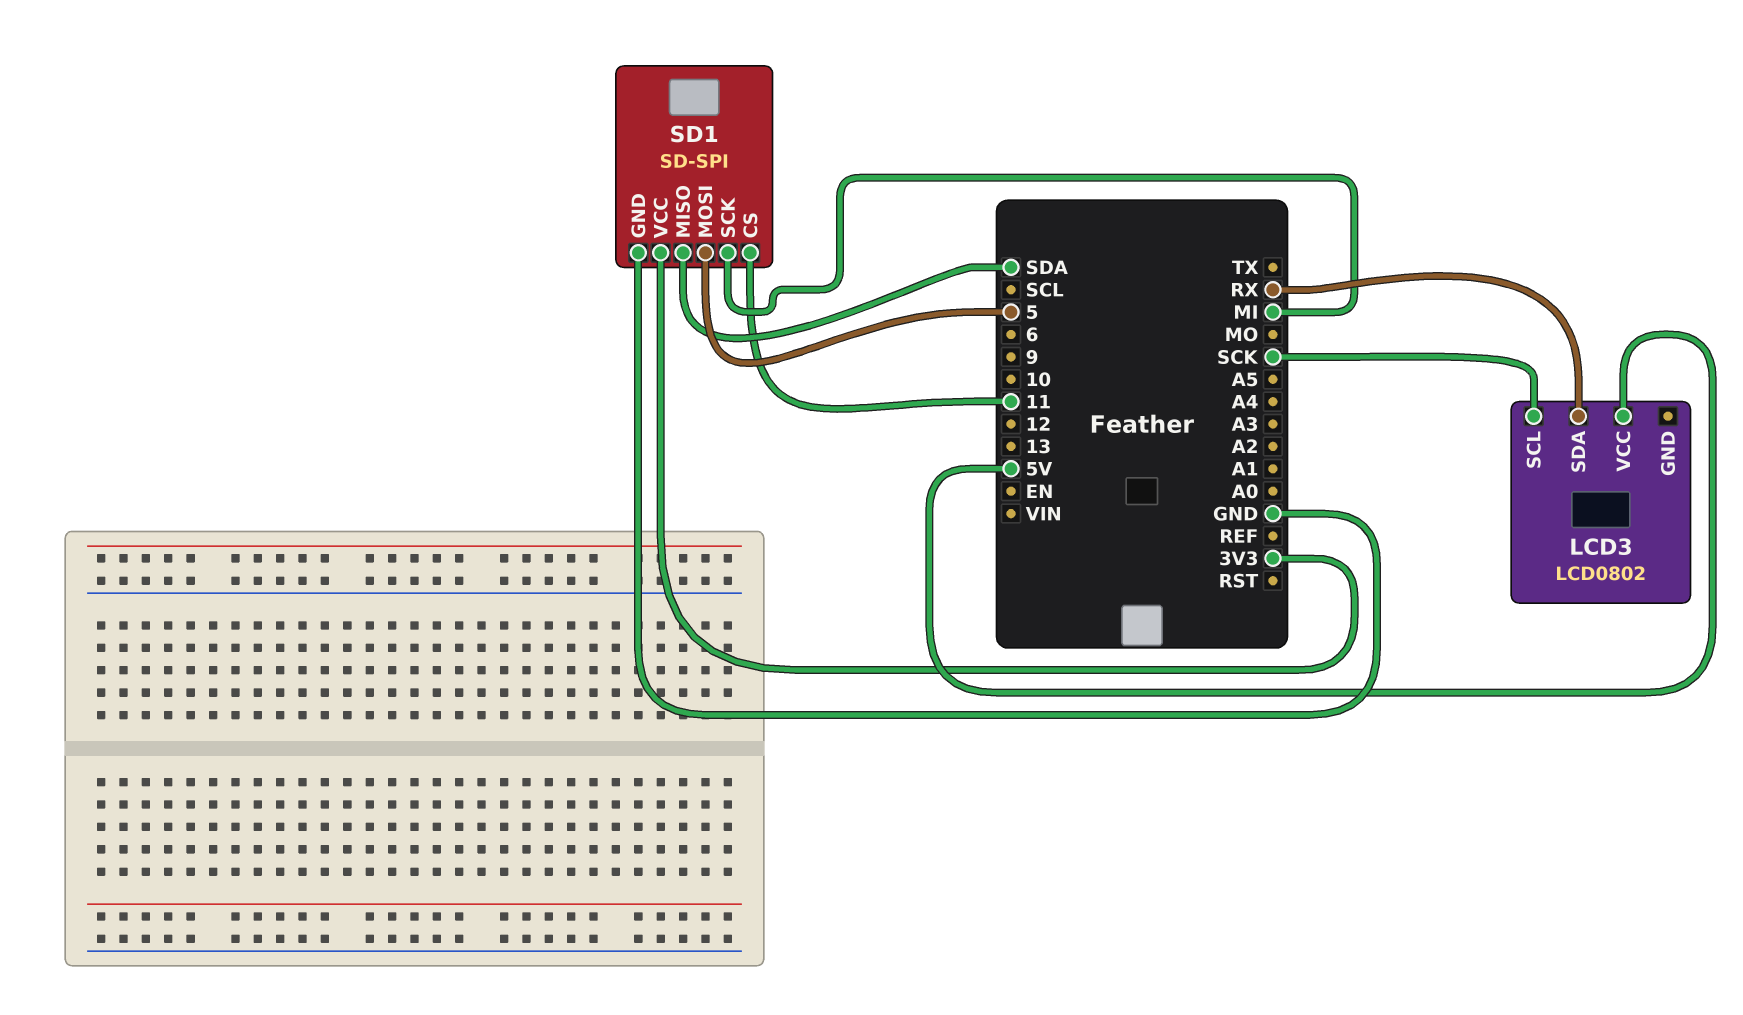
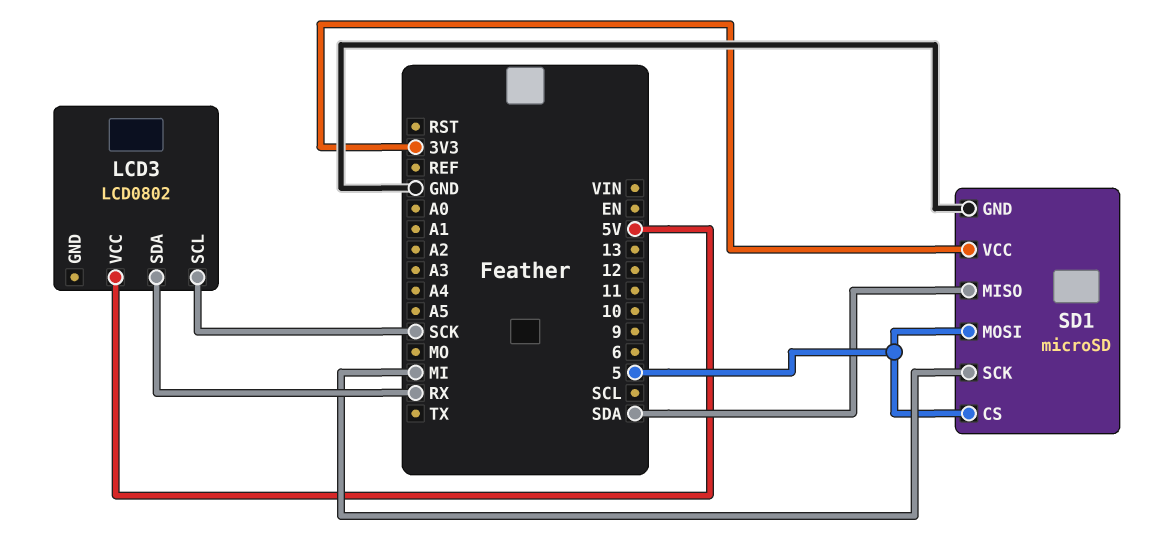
SD1: SD-SPI -> microSD
SD1 pin CS: 11 -> 5

